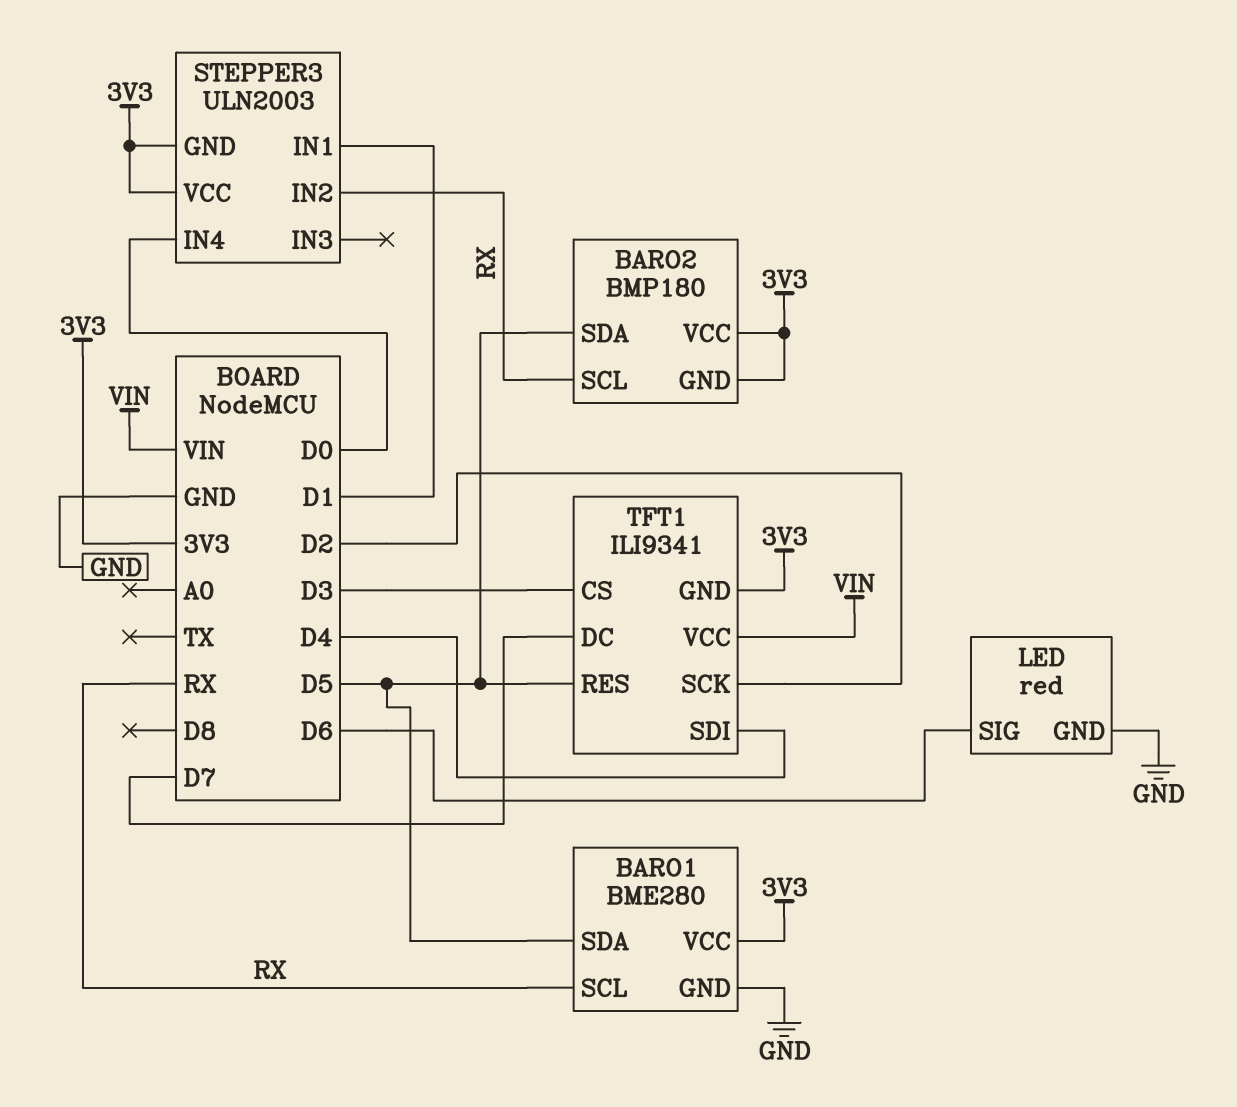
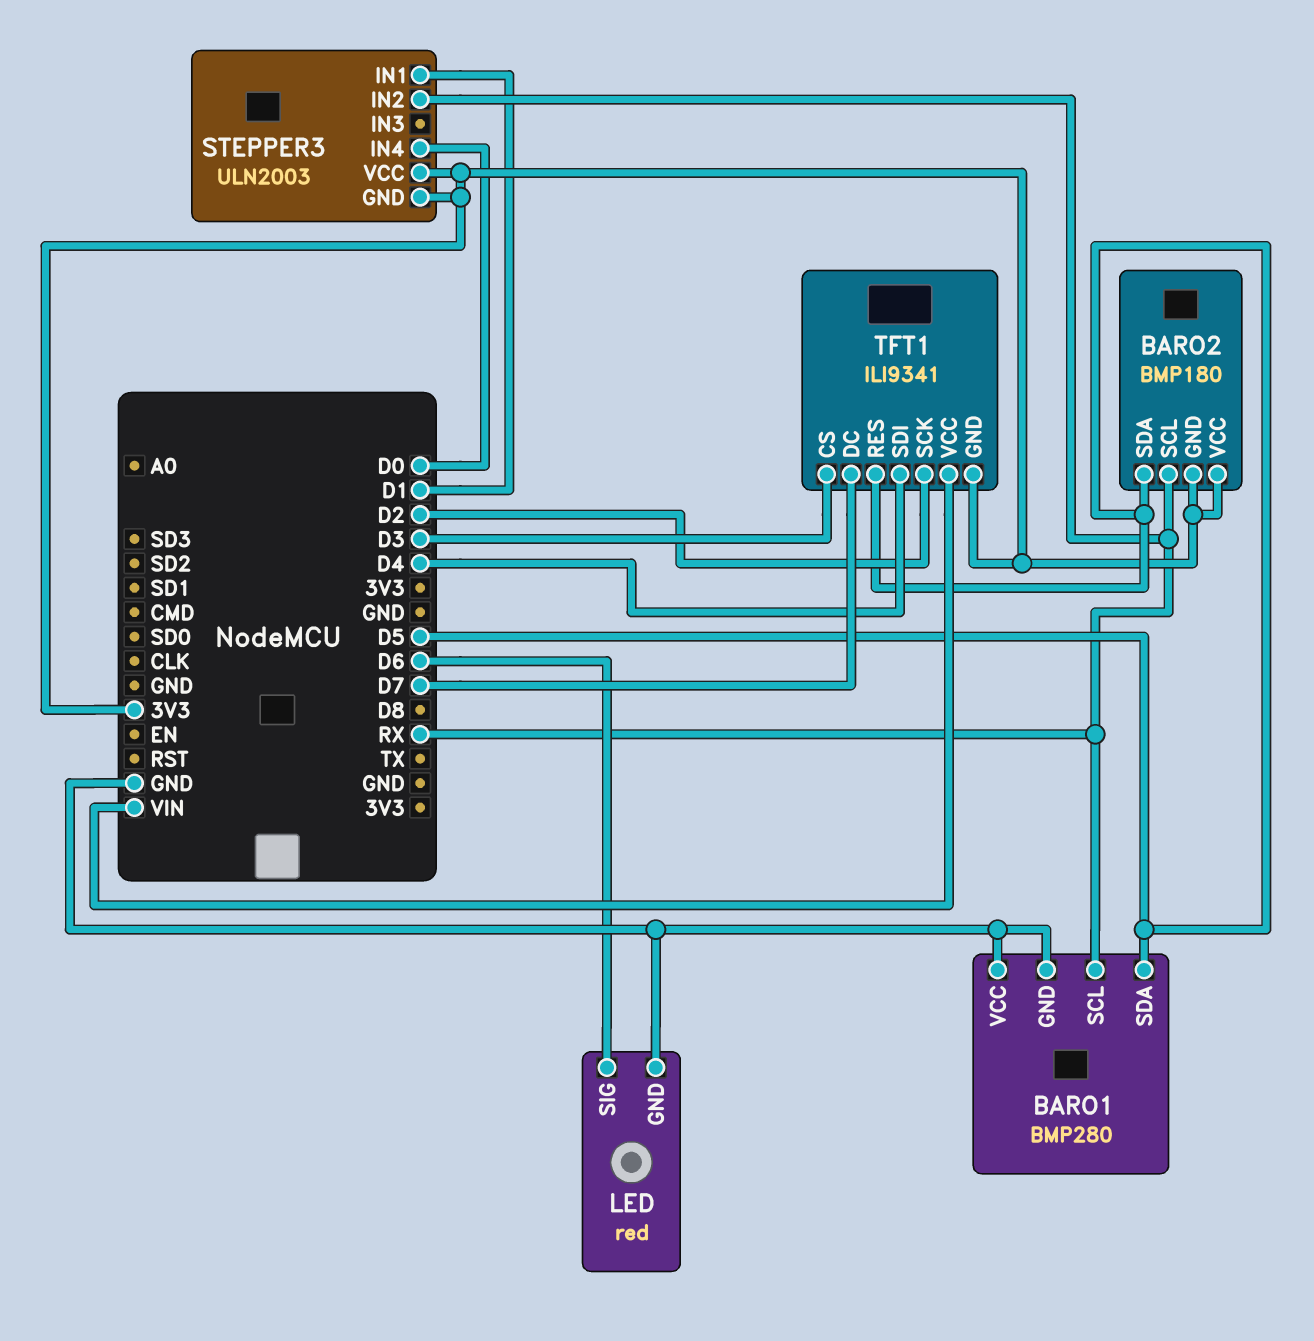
BARO1: BME280 -> BMP280
BARO1 pin VCC: 3V3 -> GND

